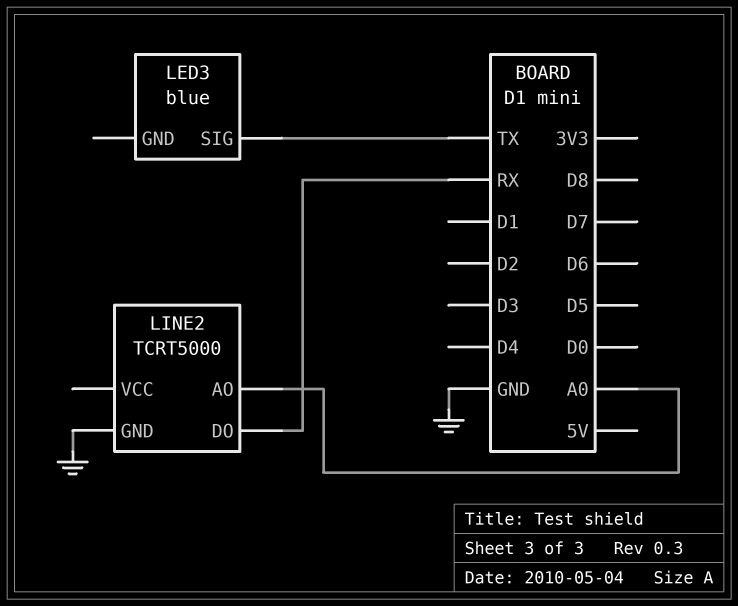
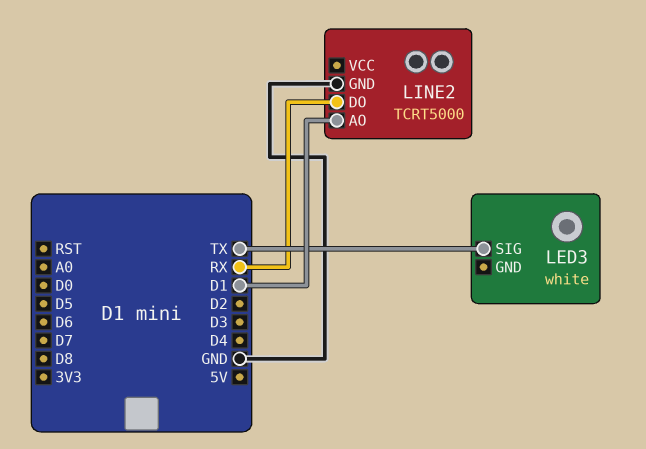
LED3: blue -> white
LINE2 pin AO: A0 -> D1

